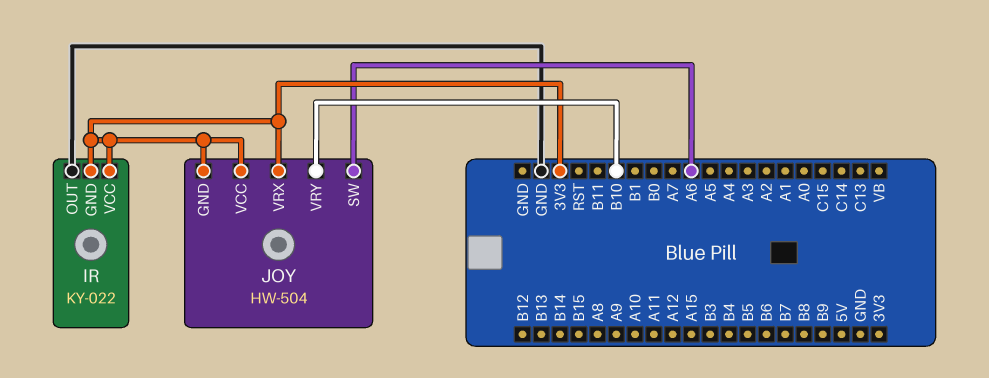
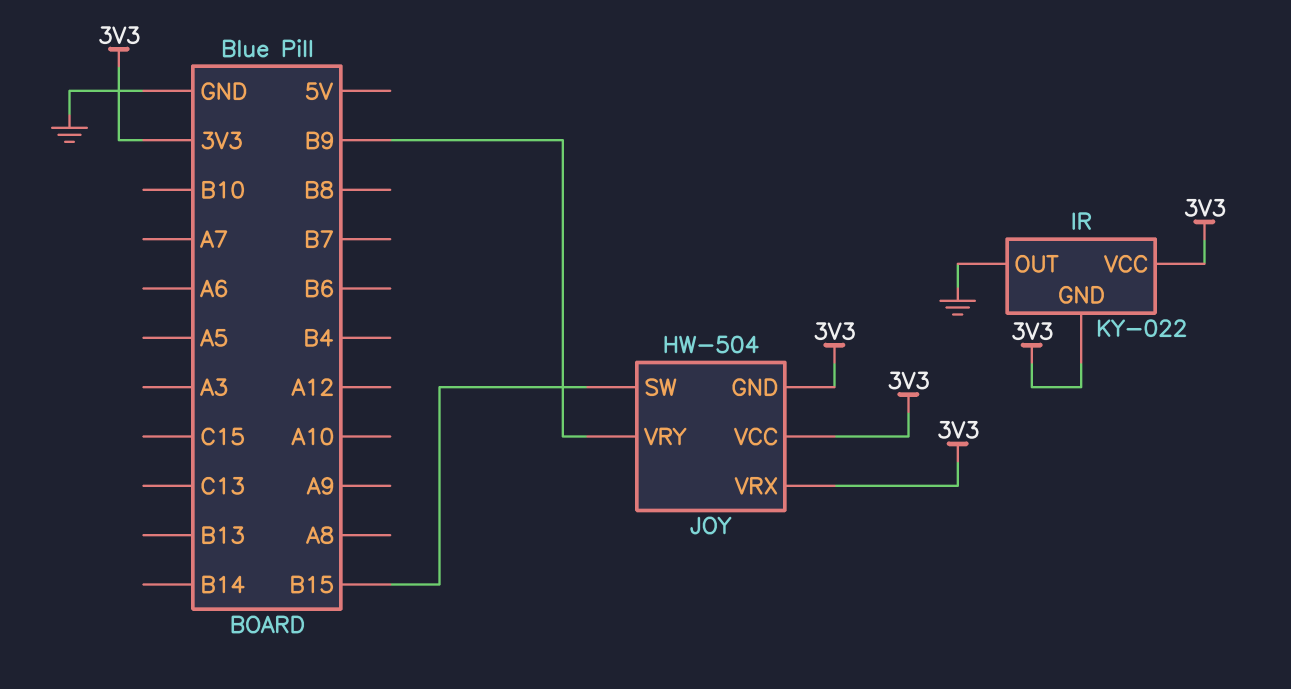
JOY pin SW: A6 -> B15
JOY pin VRY: B10 -> B9

